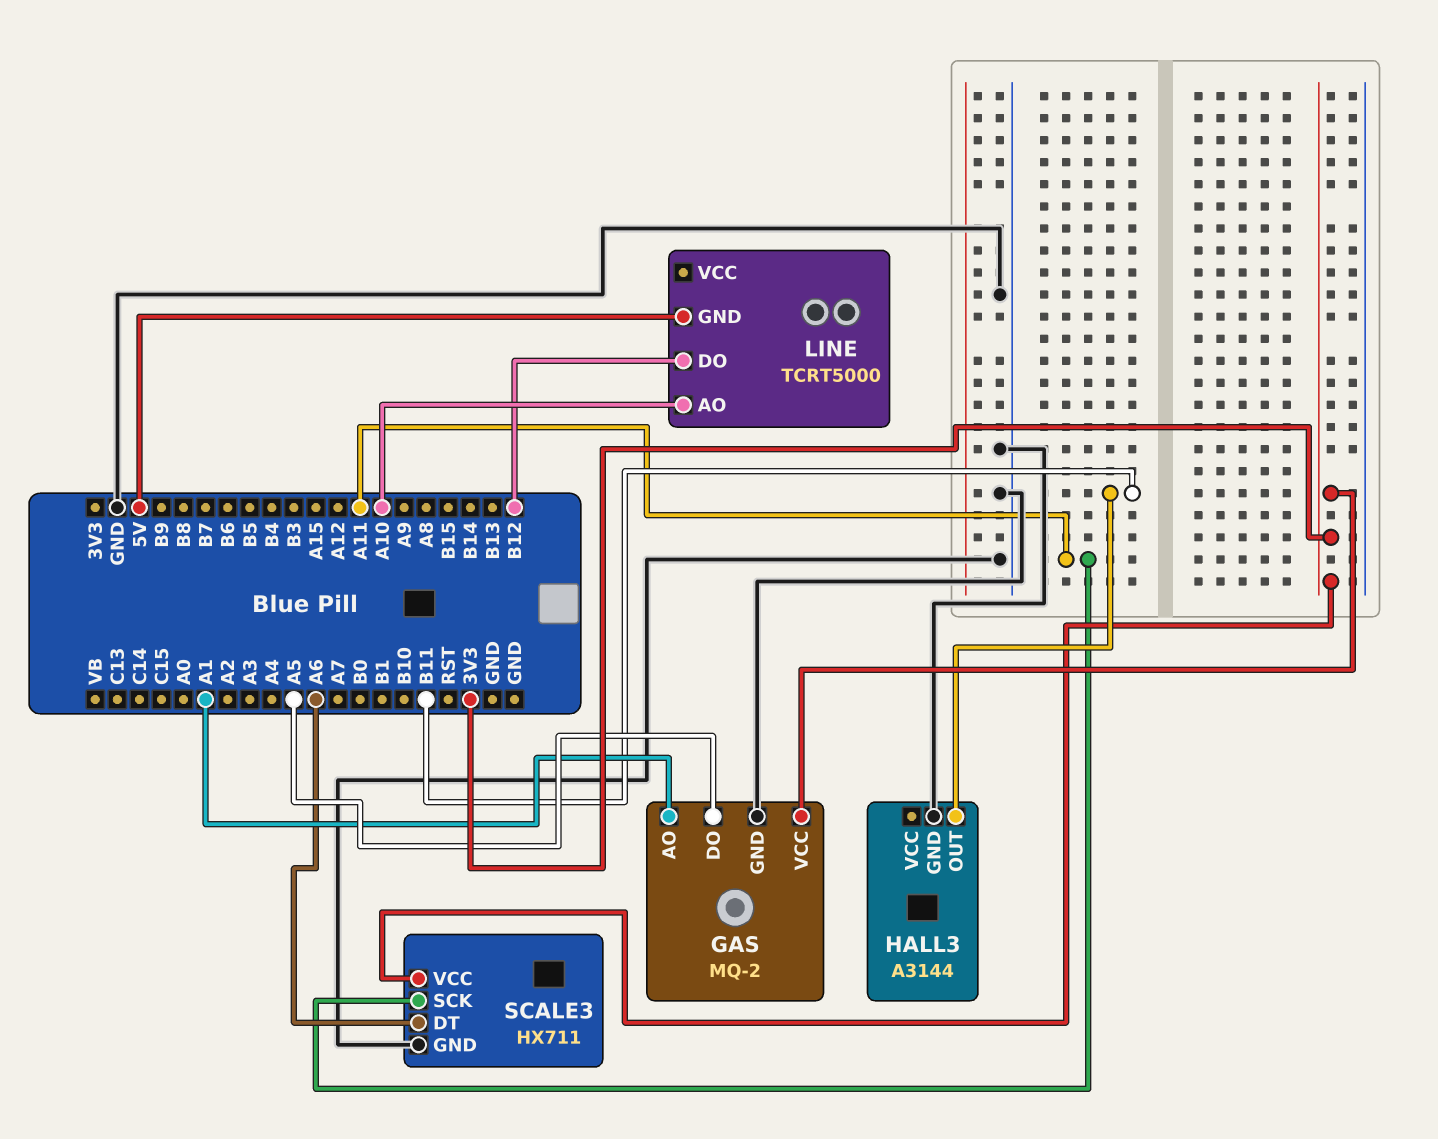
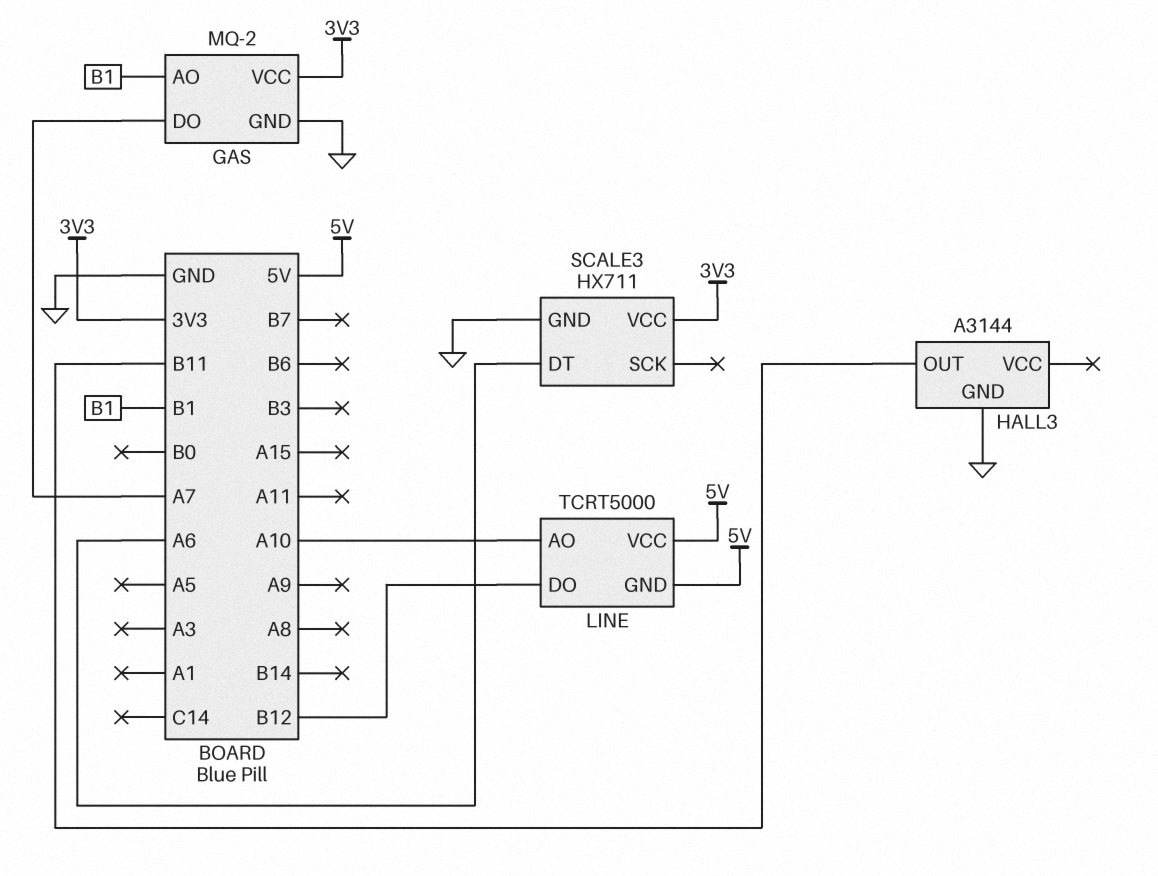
GAS pin AO: A1 -> B1
GAS pin DO: A5 -> A7
LINE pin VCC: none -> 5V
SCALE3 pin SCK: A11 -> none

